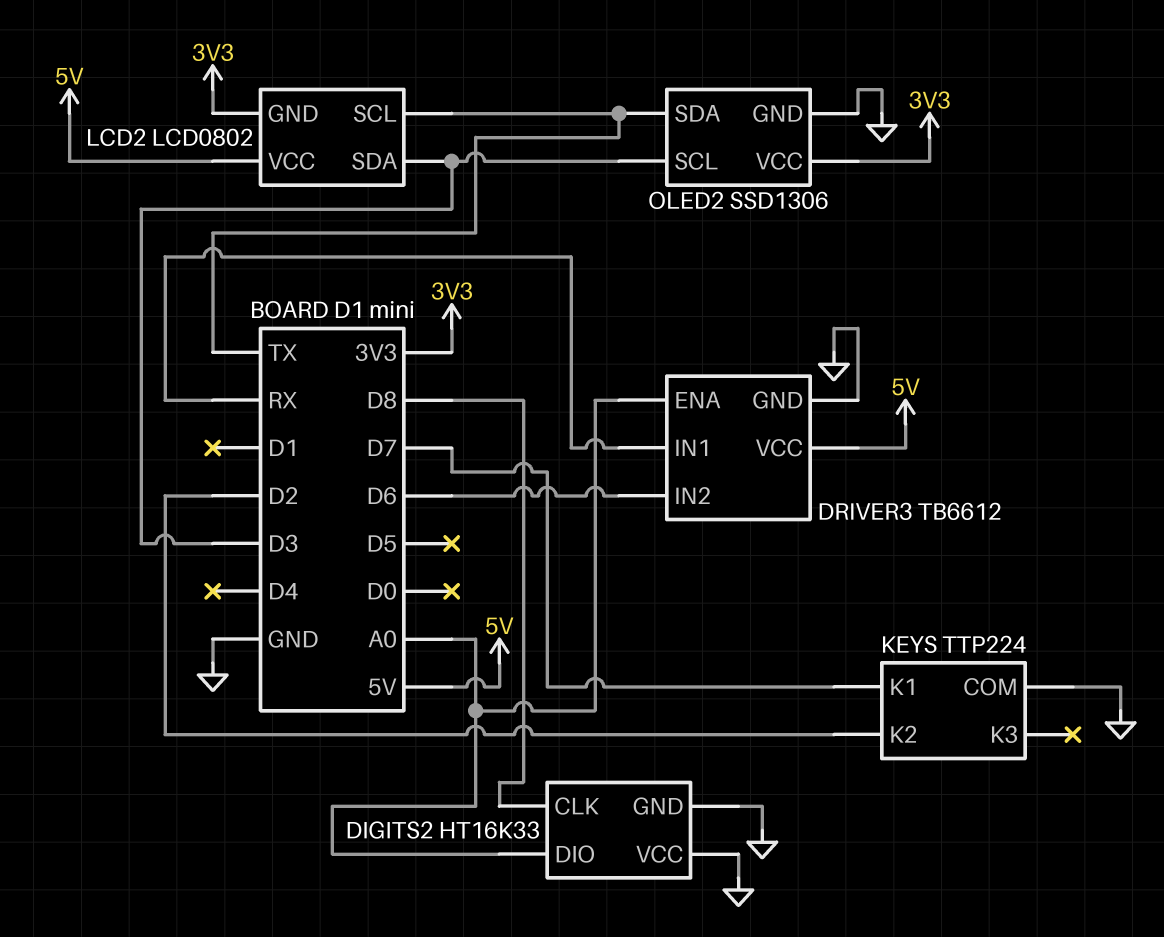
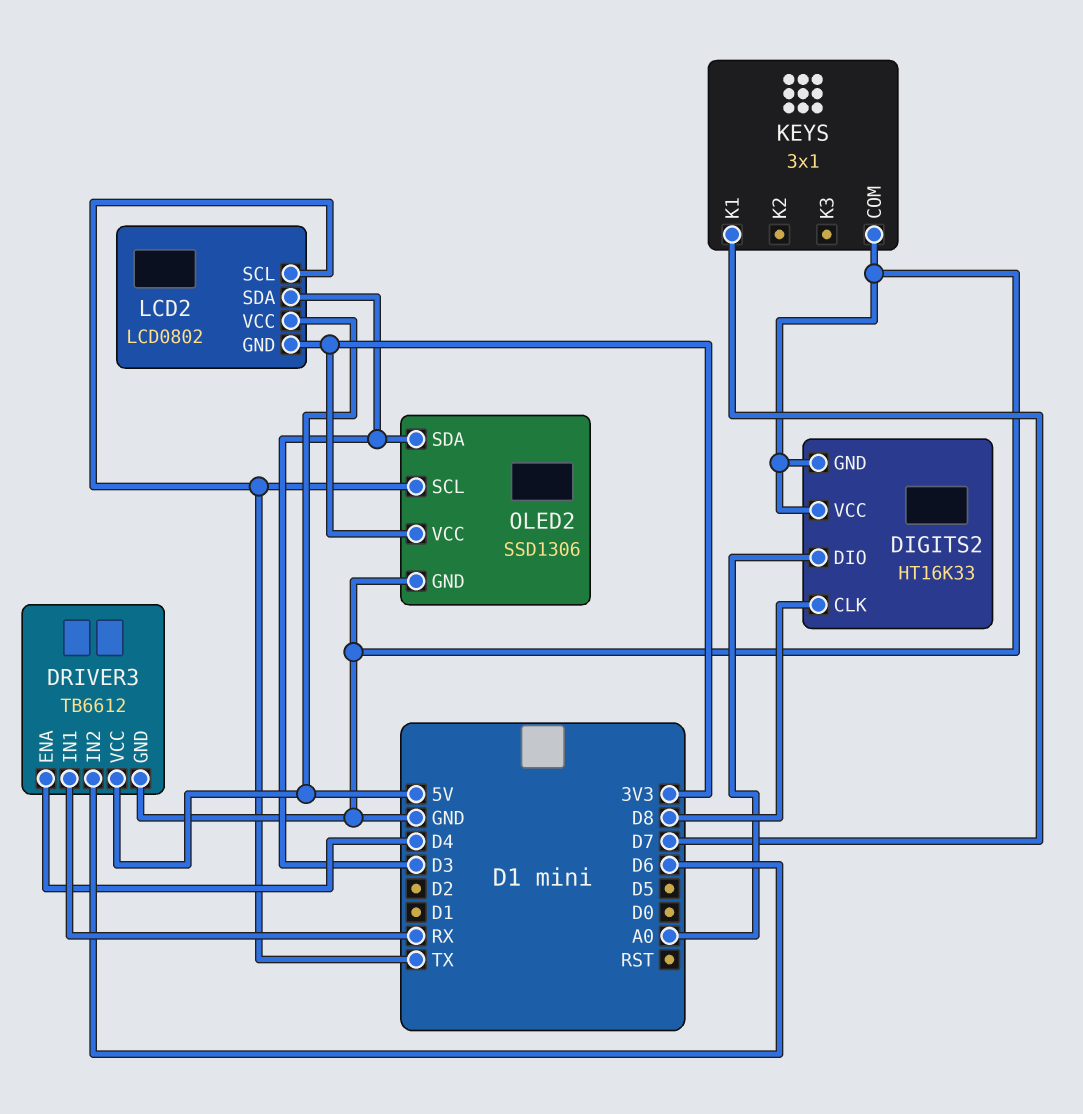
DRIVER3 pin ENA: A0 -> D4
KEYS: TTP224 -> 3x1
KEYS pin K2: D2 -> none
OLED2 pin SCL: D3 -> TX
OLED2 pin SDA: TX -> D3

